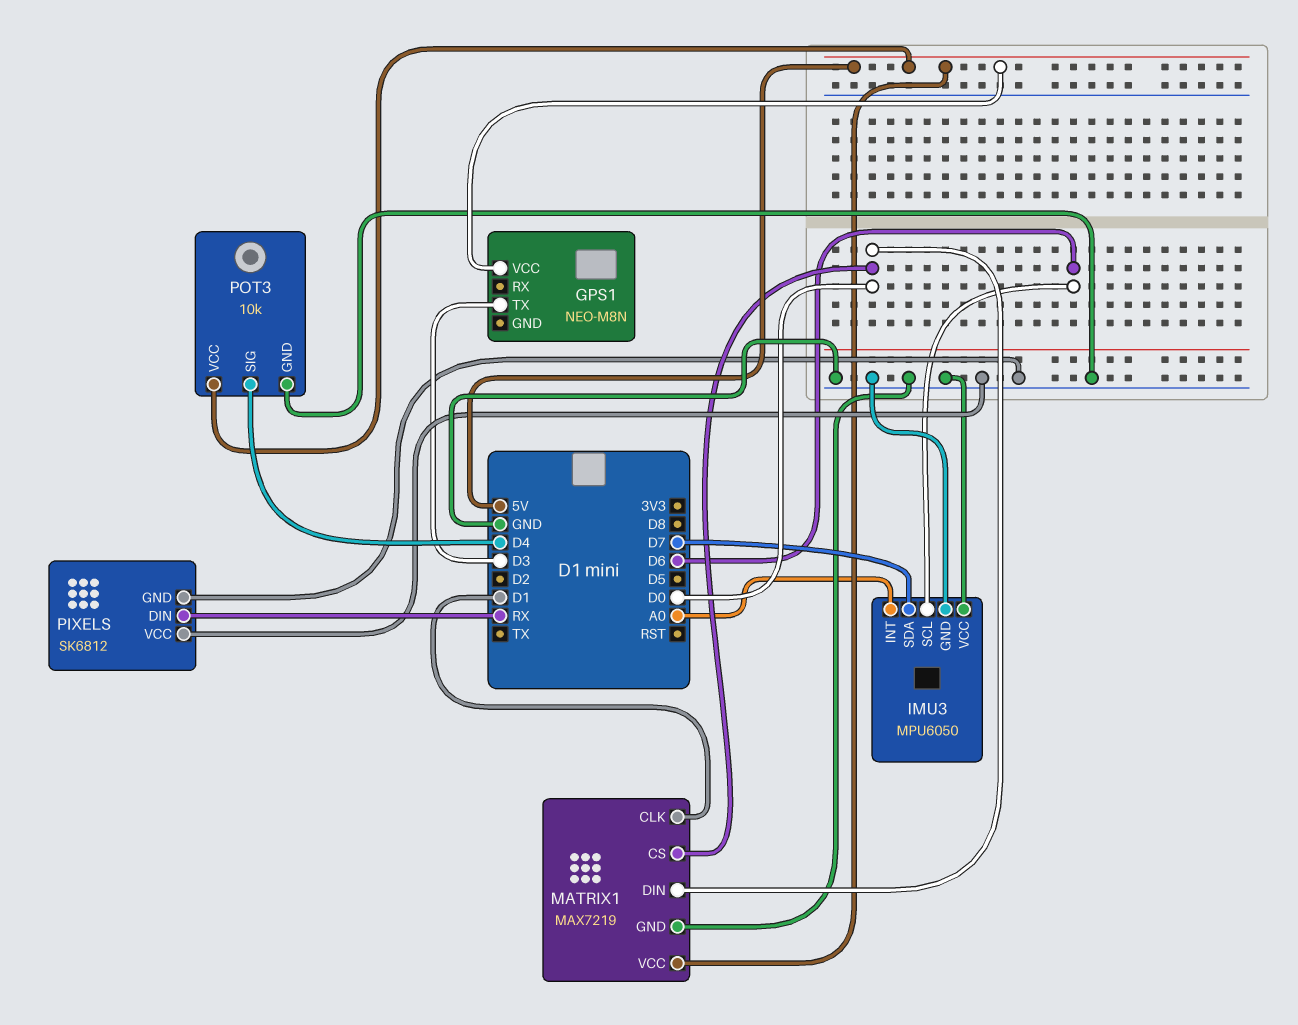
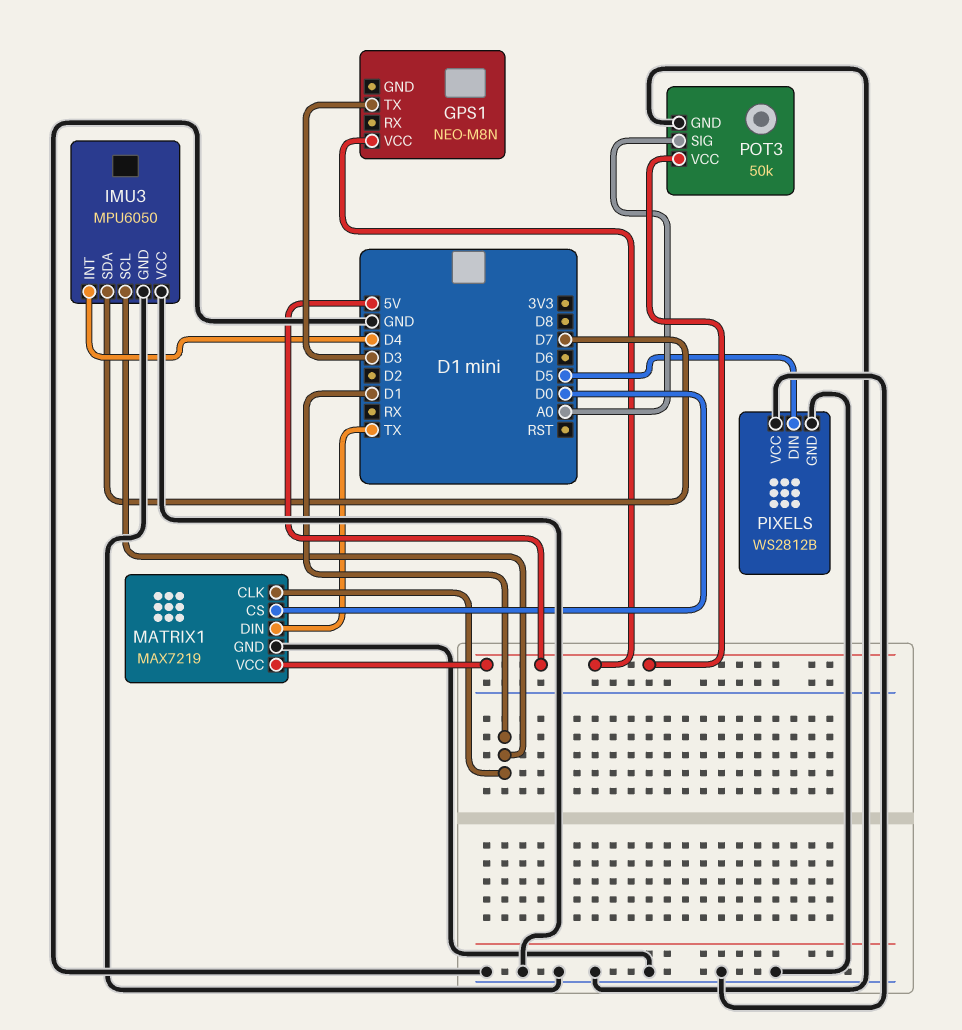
IMU3 pin INT: A0 -> D4
IMU3 pin SCL: D6 -> D1
MATRIX1 pin DIN: D0 -> TX
PIXELS: SK6812 -> WS2812B
PIXELS pin DIN: RX -> D5
POT3: 10k -> 50k
POT3 pin SIG: D4 -> A0

